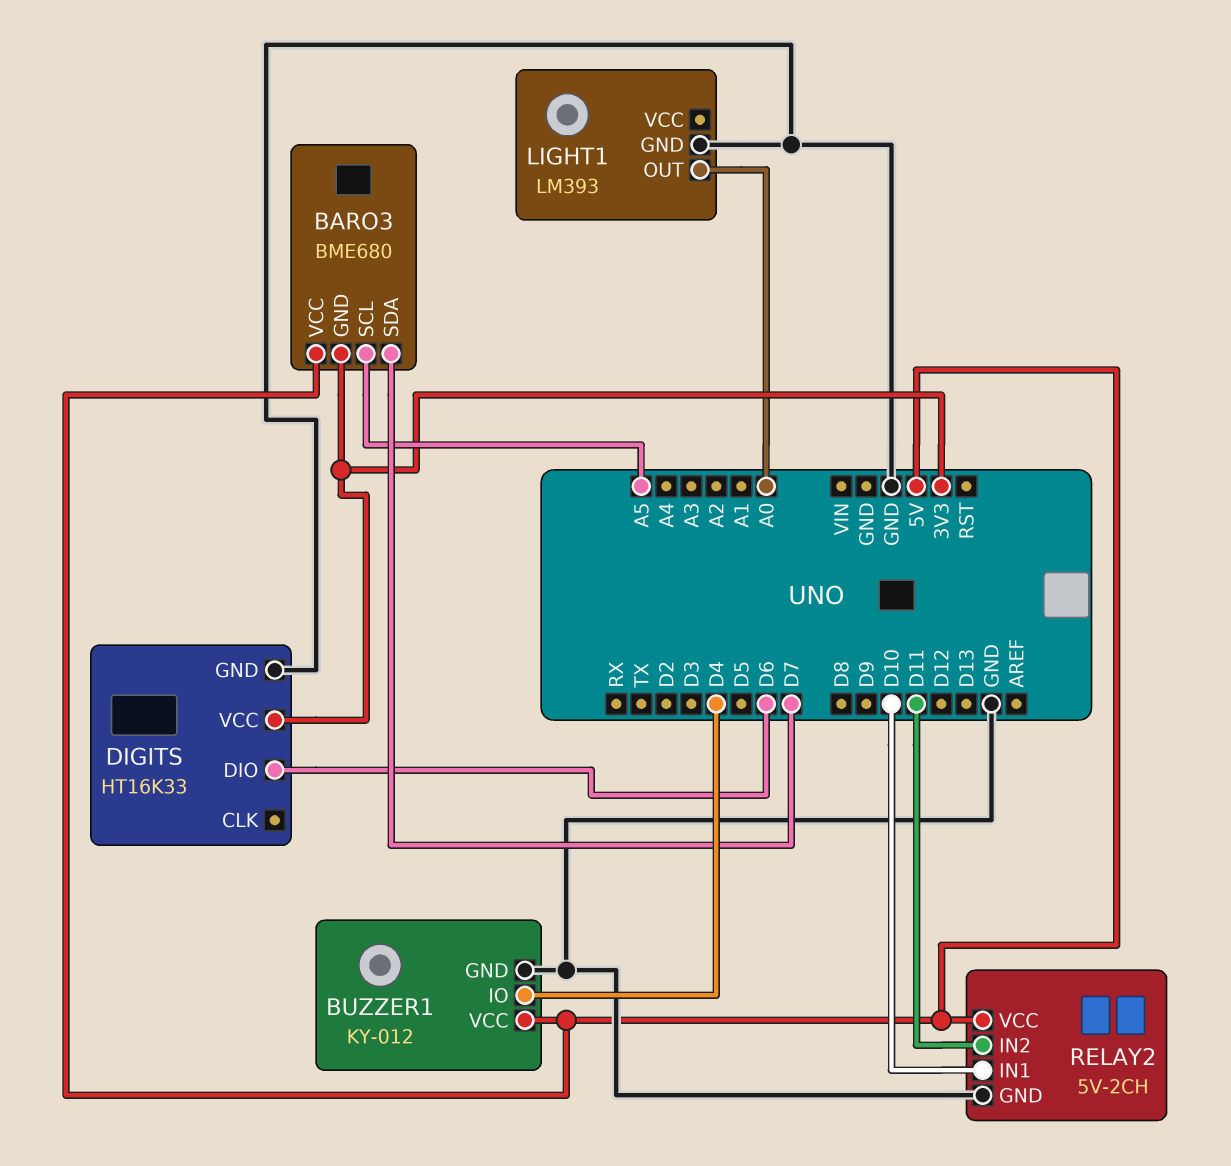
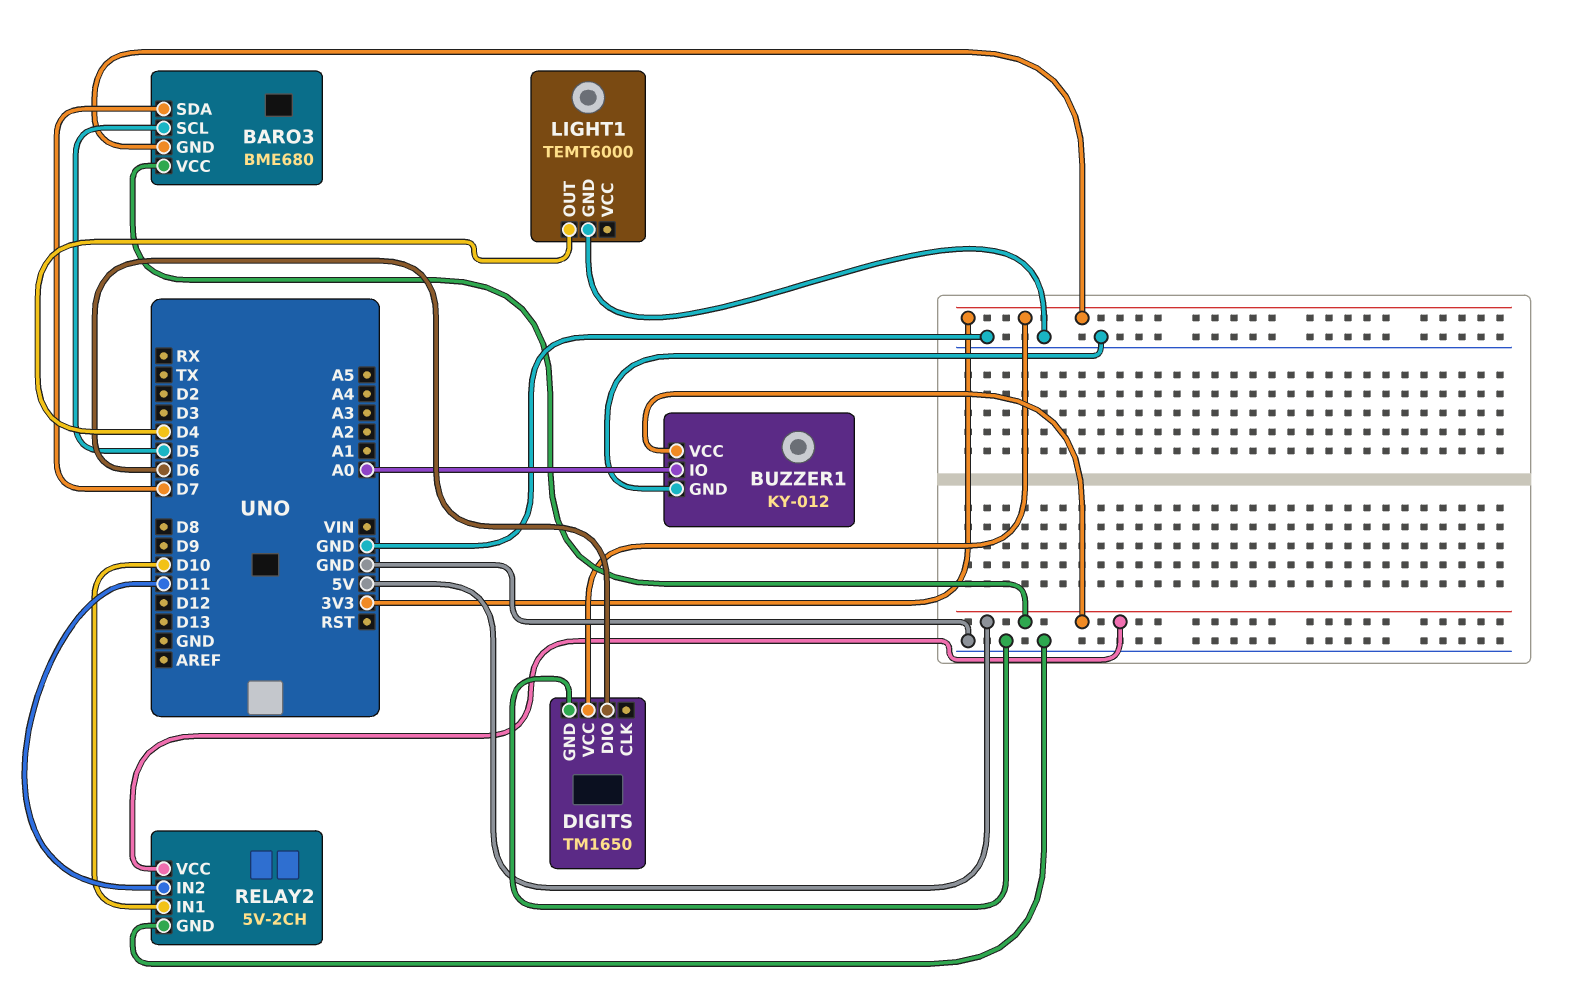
BARO3 pin SCL: A5 -> D5
BUZZER1 pin IO: D4 -> A0
DIGITS: HT16K33 -> TM1650
LIGHT1: LM393 -> TEMT6000
LIGHT1 pin OUT: A0 -> D4

